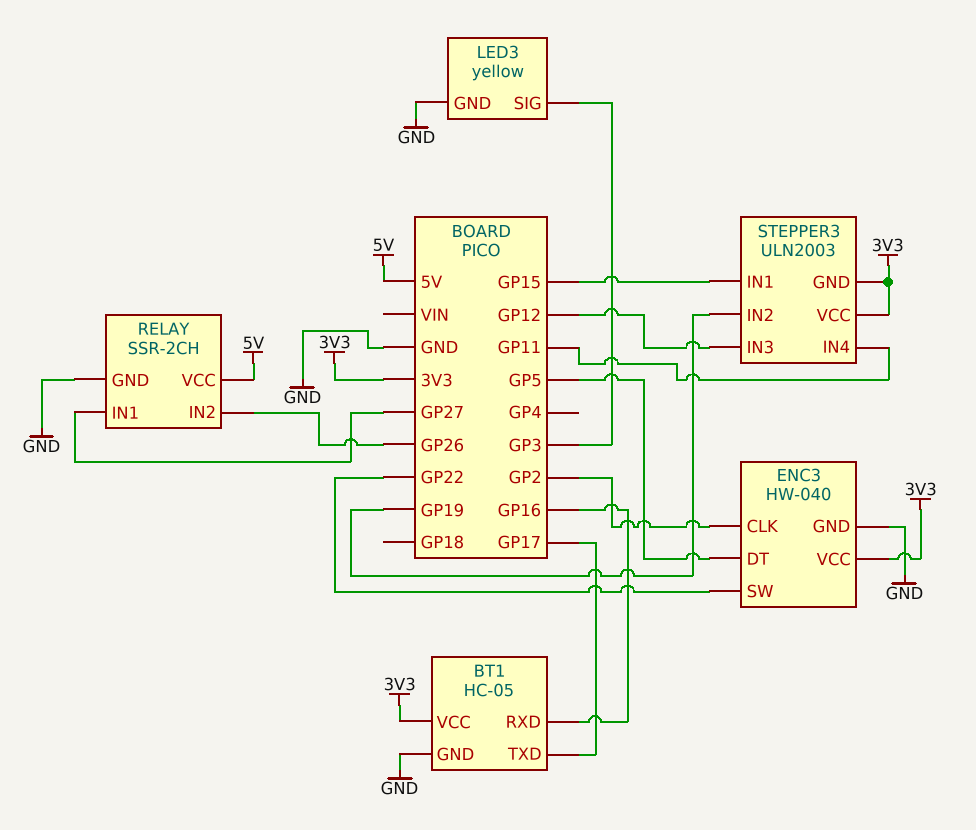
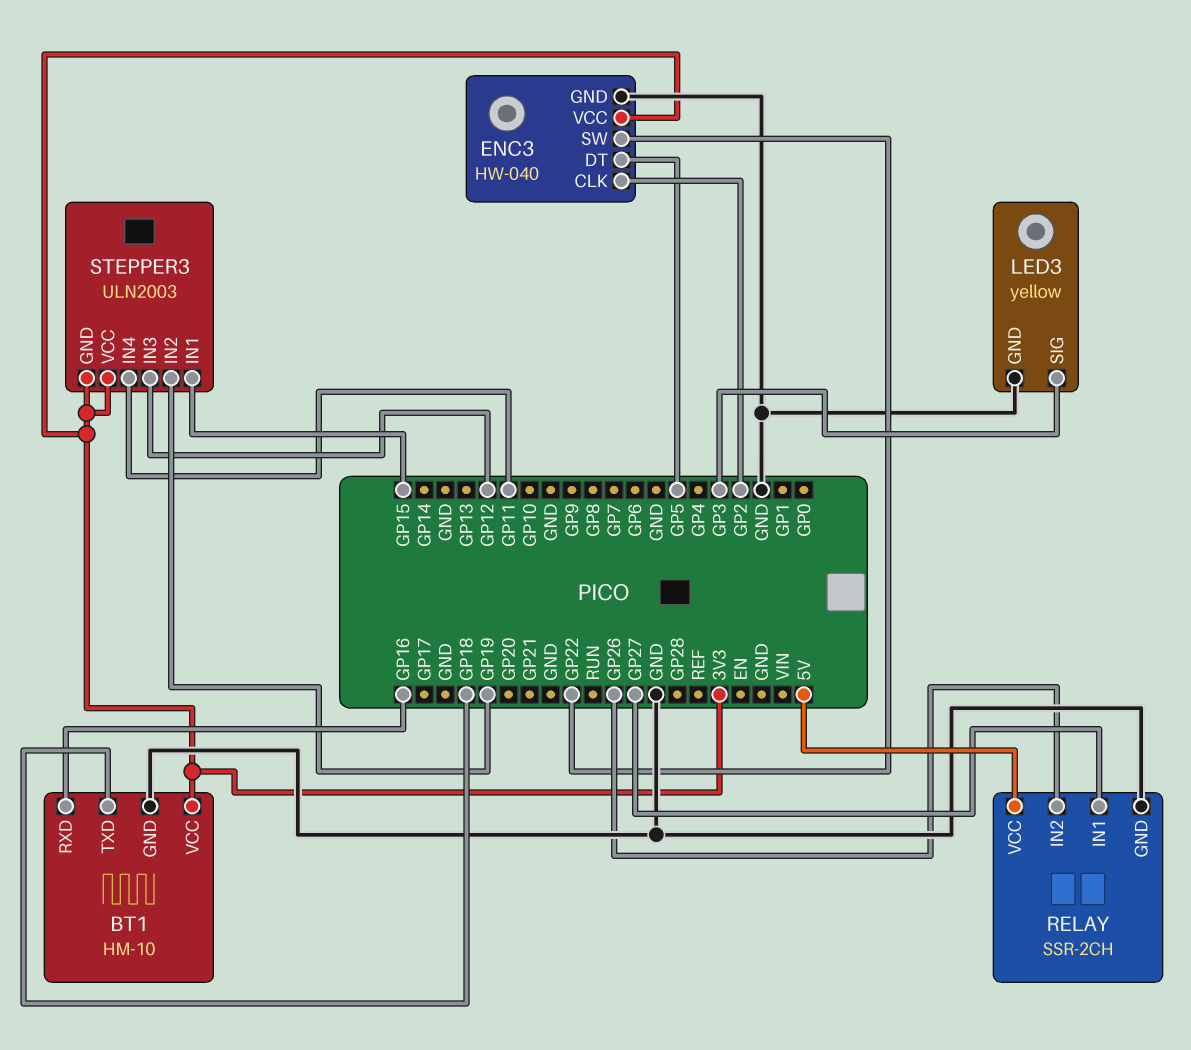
BT1: HC-05 -> HM-10
BT1 pin TXD: GP17 -> GP18

